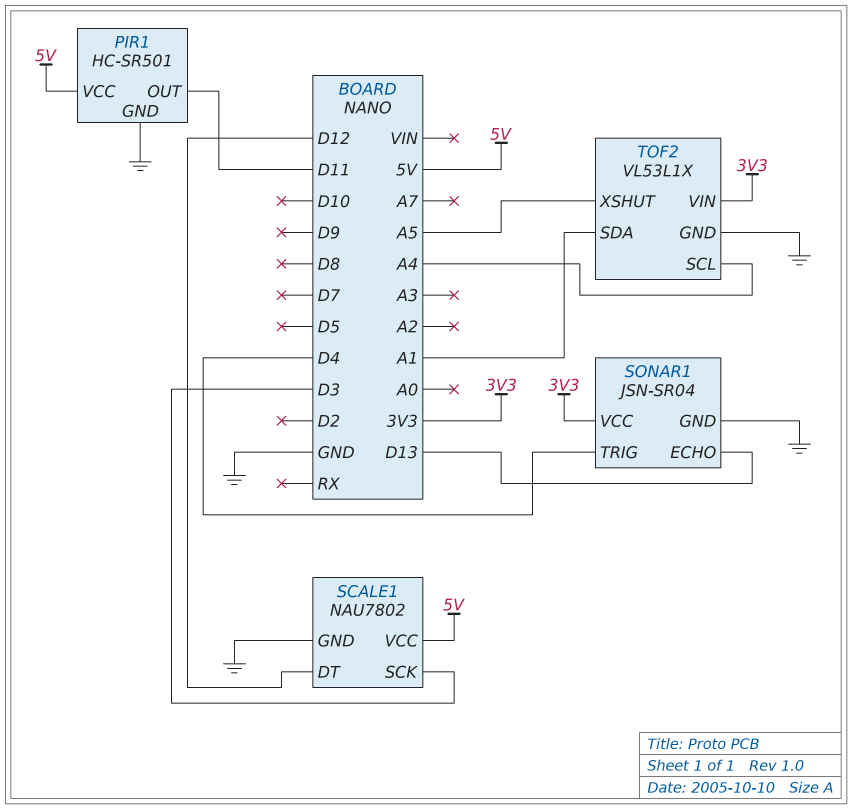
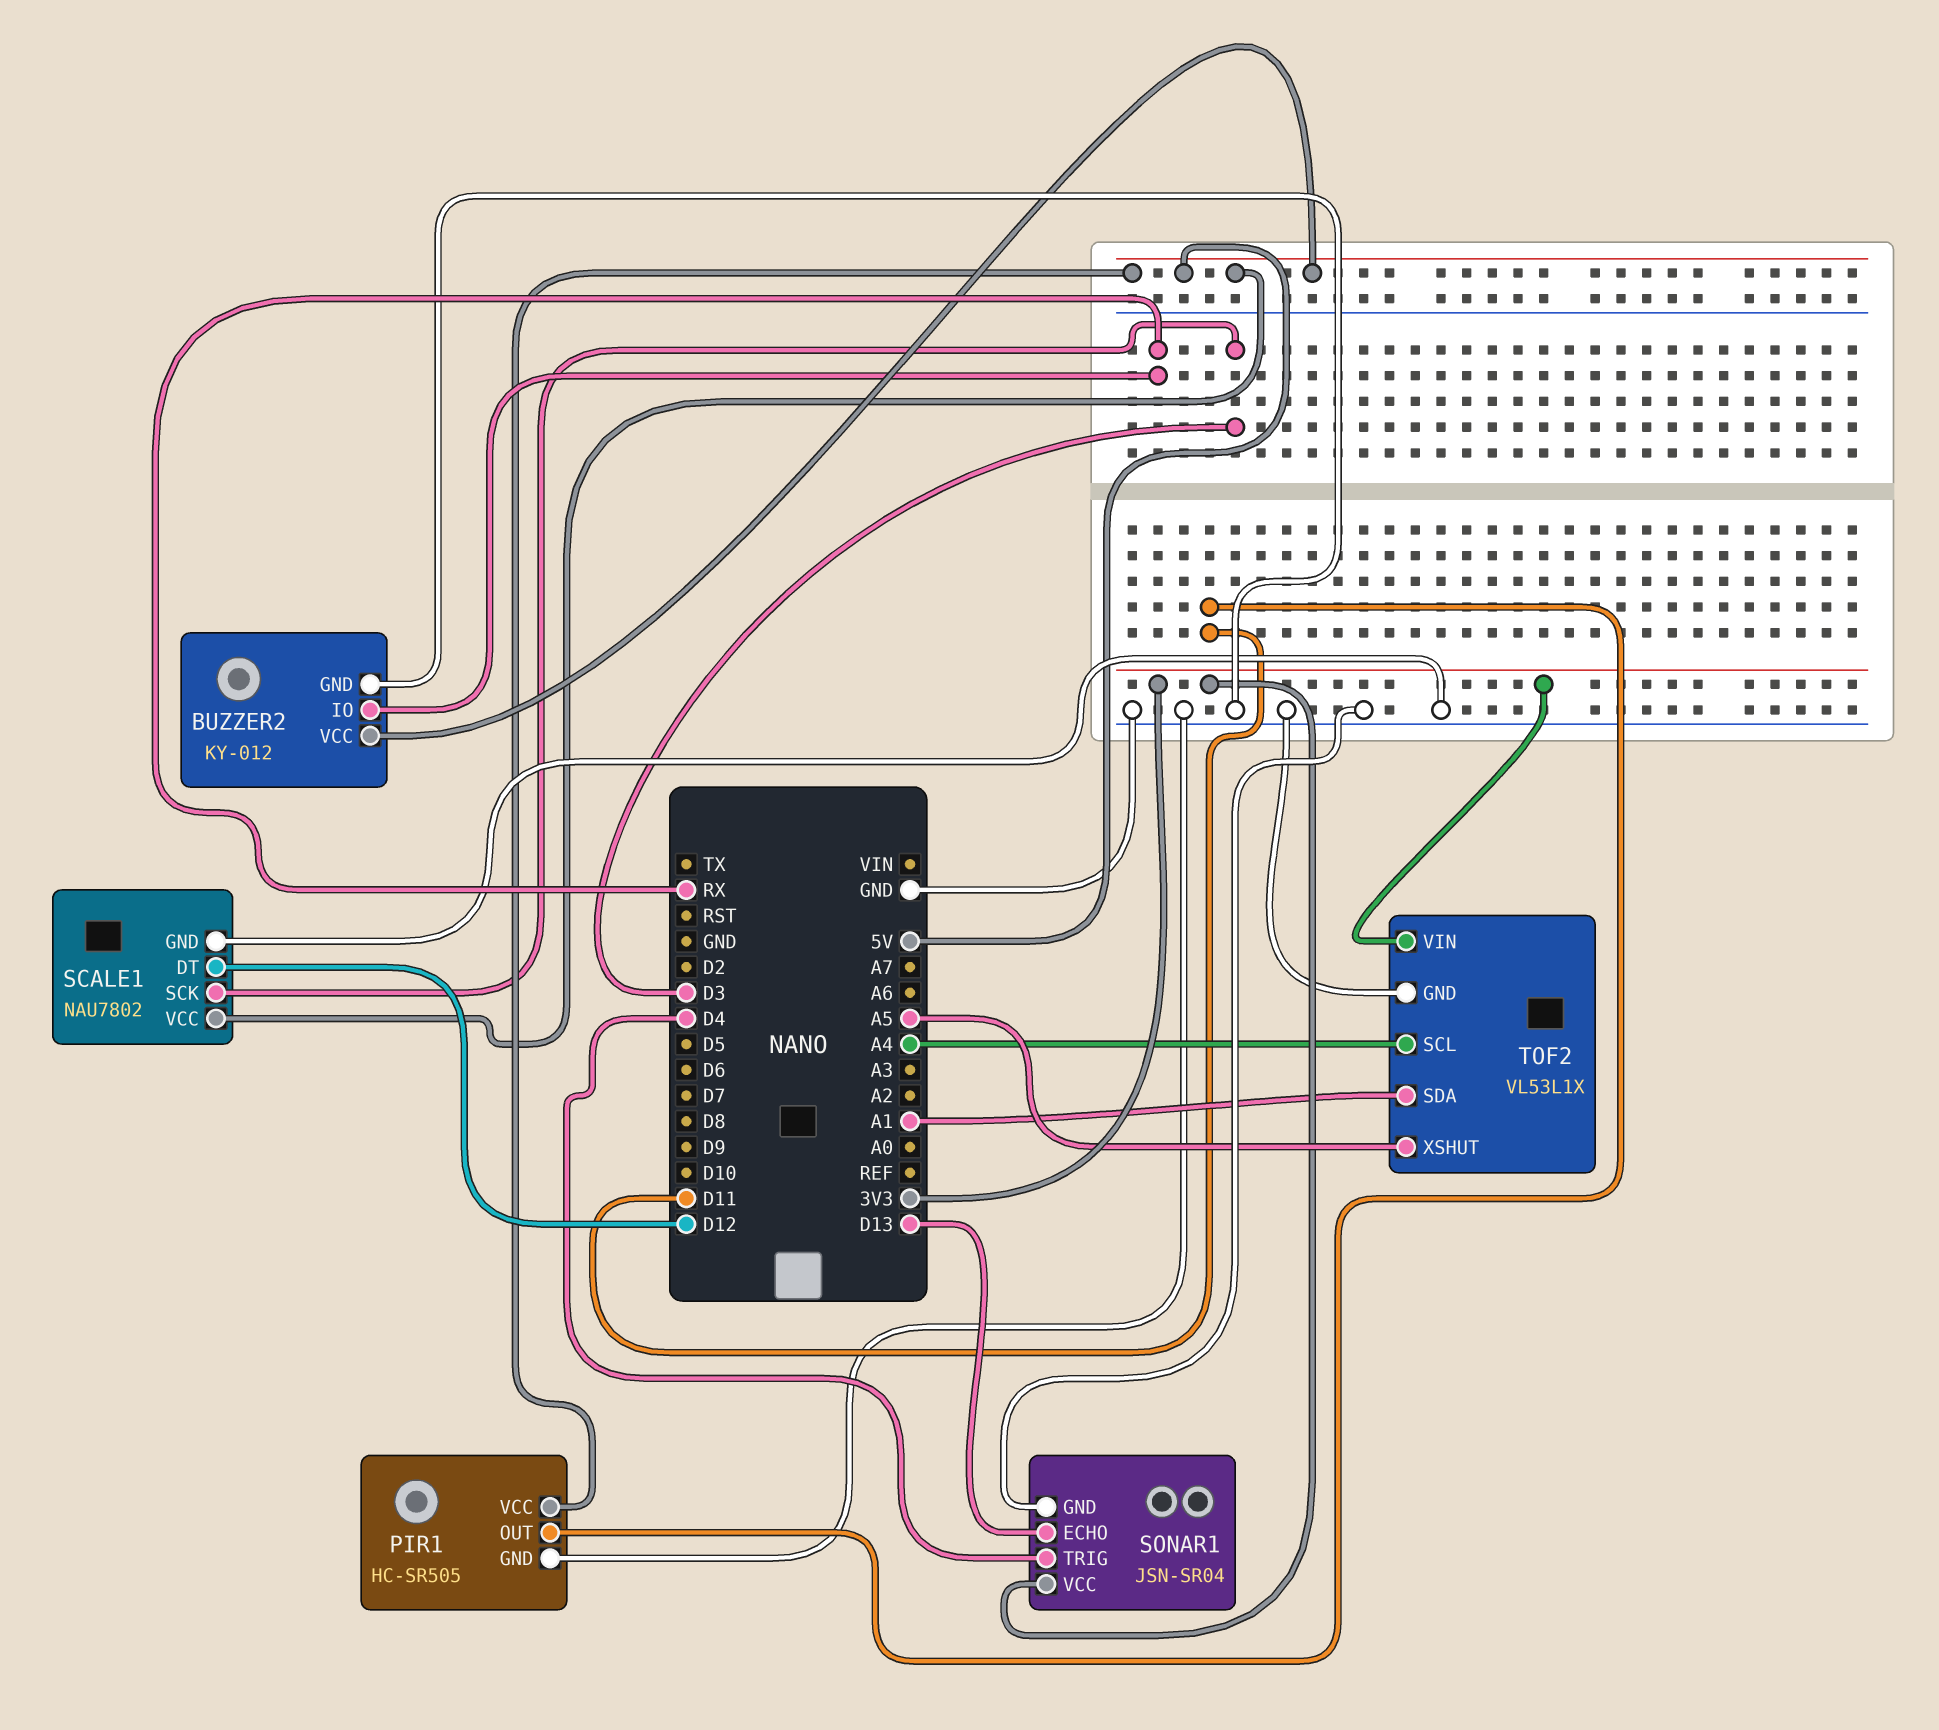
BUZZER2: none -> KY-012
BUZZER2 pin GND: none -> GND
BUZZER2 pin IO: none -> RX
BUZZER2 pin VCC: none -> 5V
PIR1: HC-SR501 -> HC-SR505

